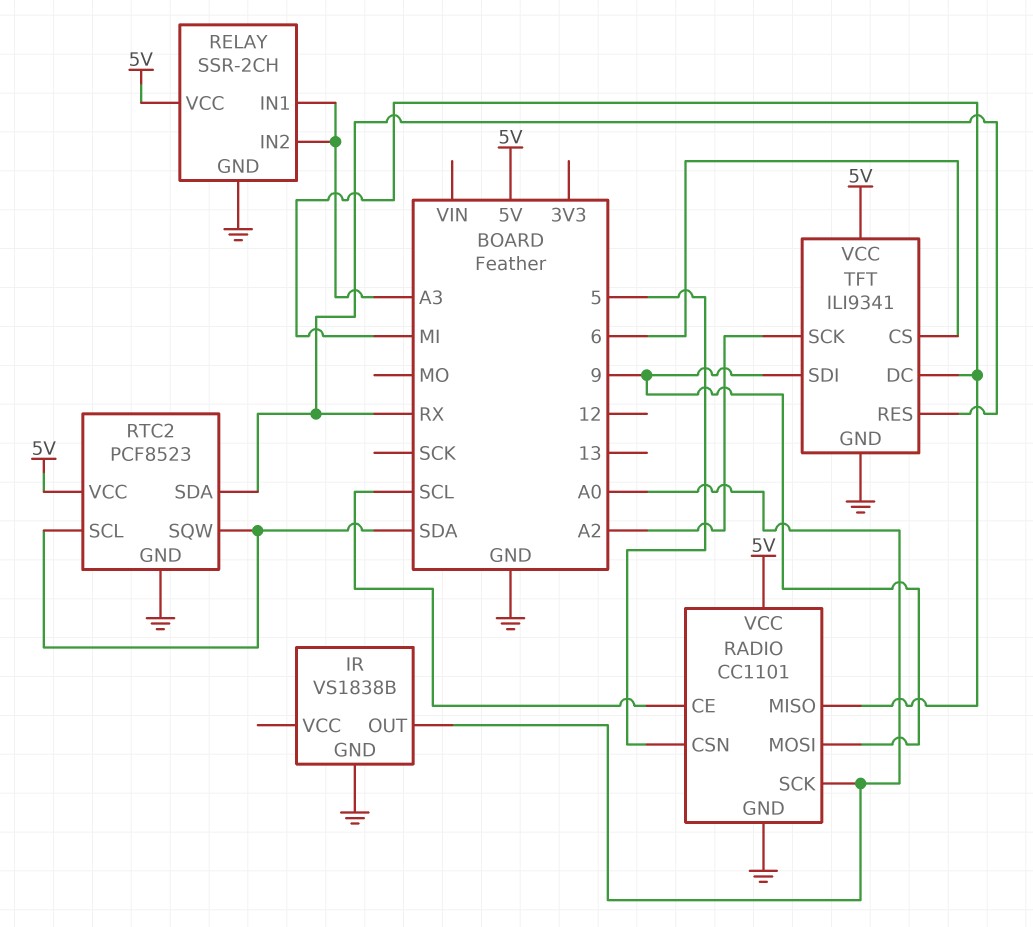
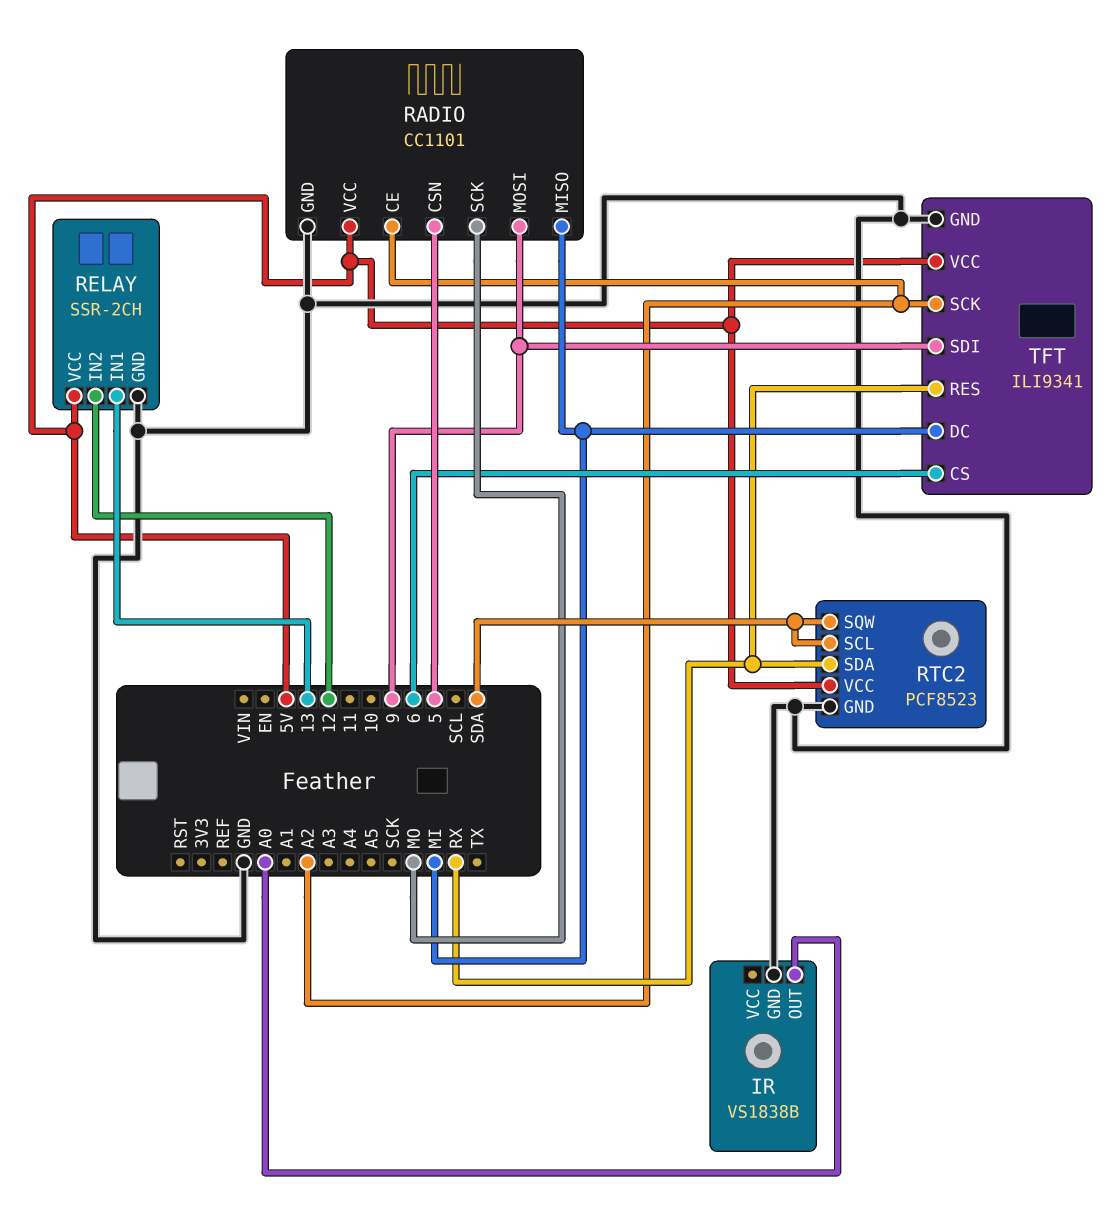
RADIO pin CE: SCL -> A2
RADIO pin SCK: A0 -> MO
RELAY pin IN1: A3 -> 13
RELAY pin IN2: A3 -> 12

